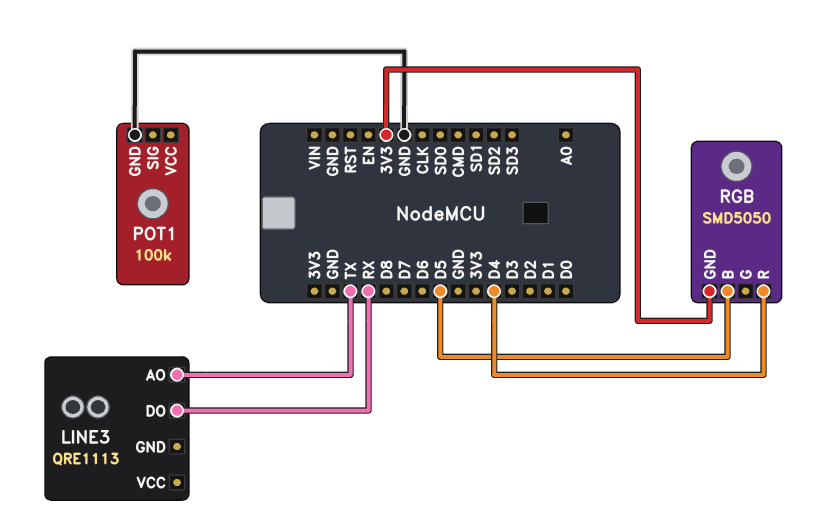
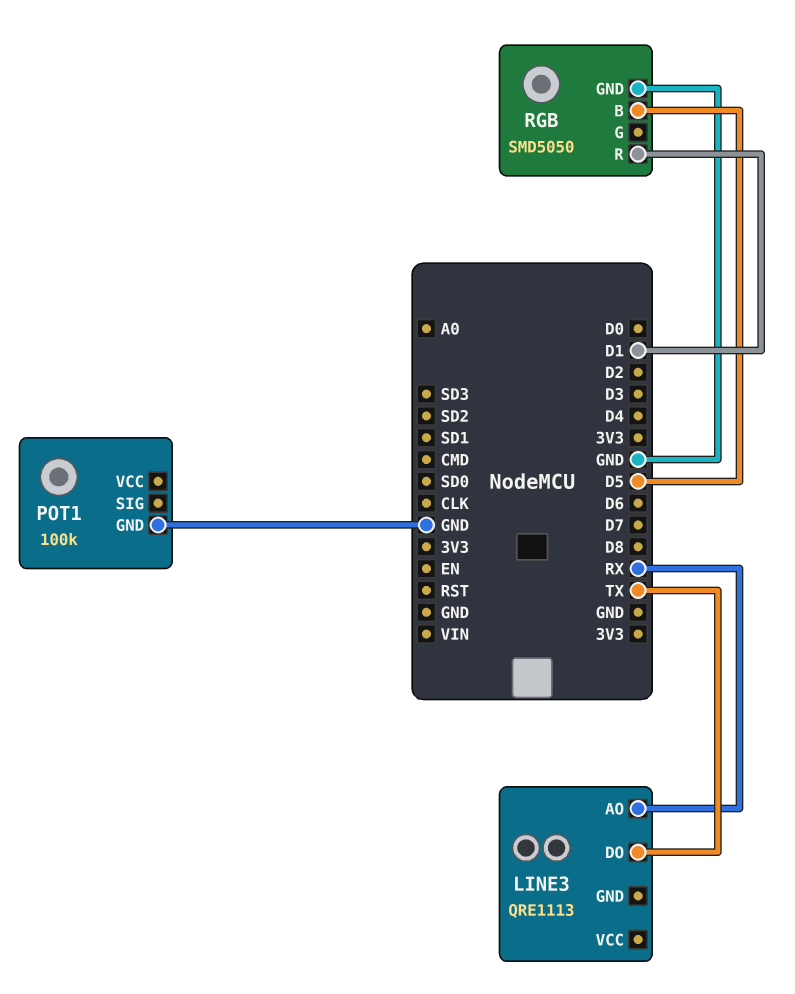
LINE3 pin AO: TX -> RX
LINE3 pin DO: RX -> TX
RGB pin GND: 3V3 -> GND
RGB pin R: D4 -> D1

